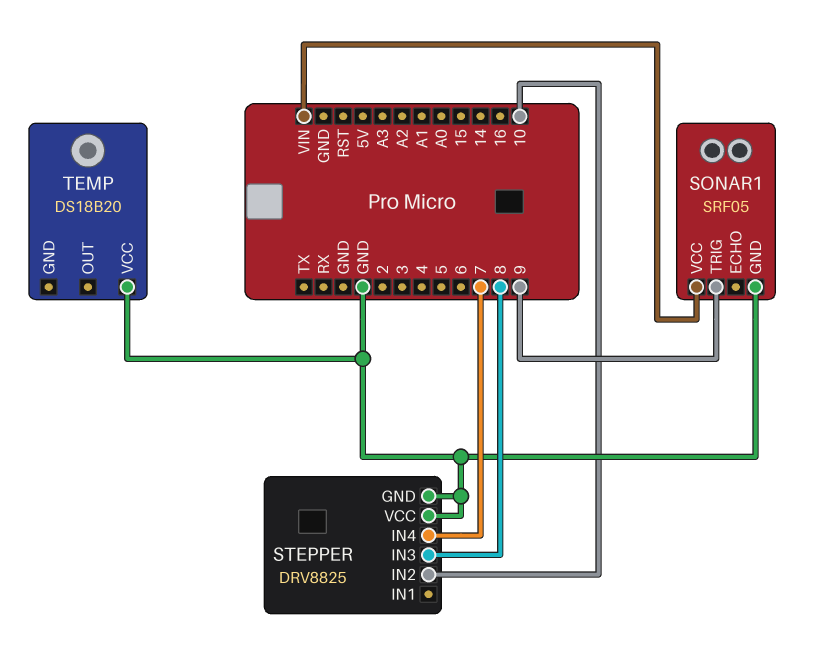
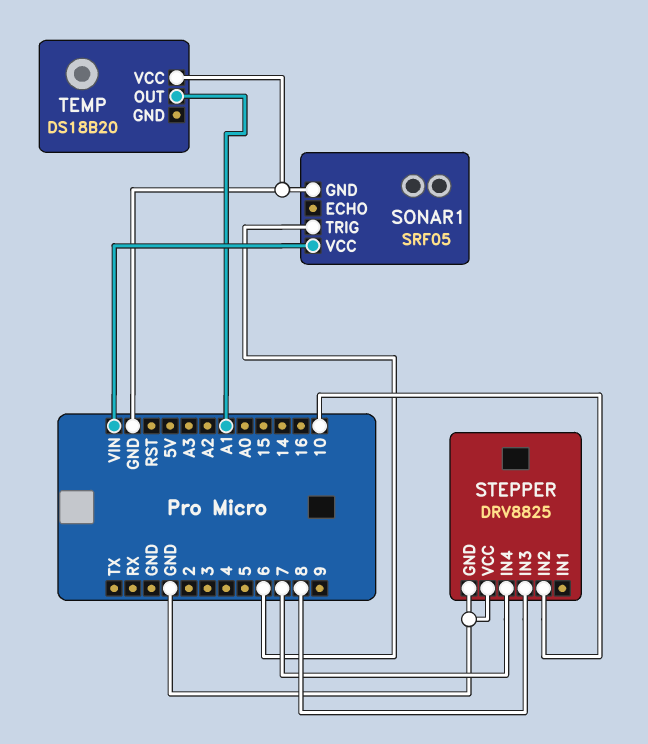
SONAR1 pin TRIG: 9 -> 6
TEMP pin OUT: none -> A1

